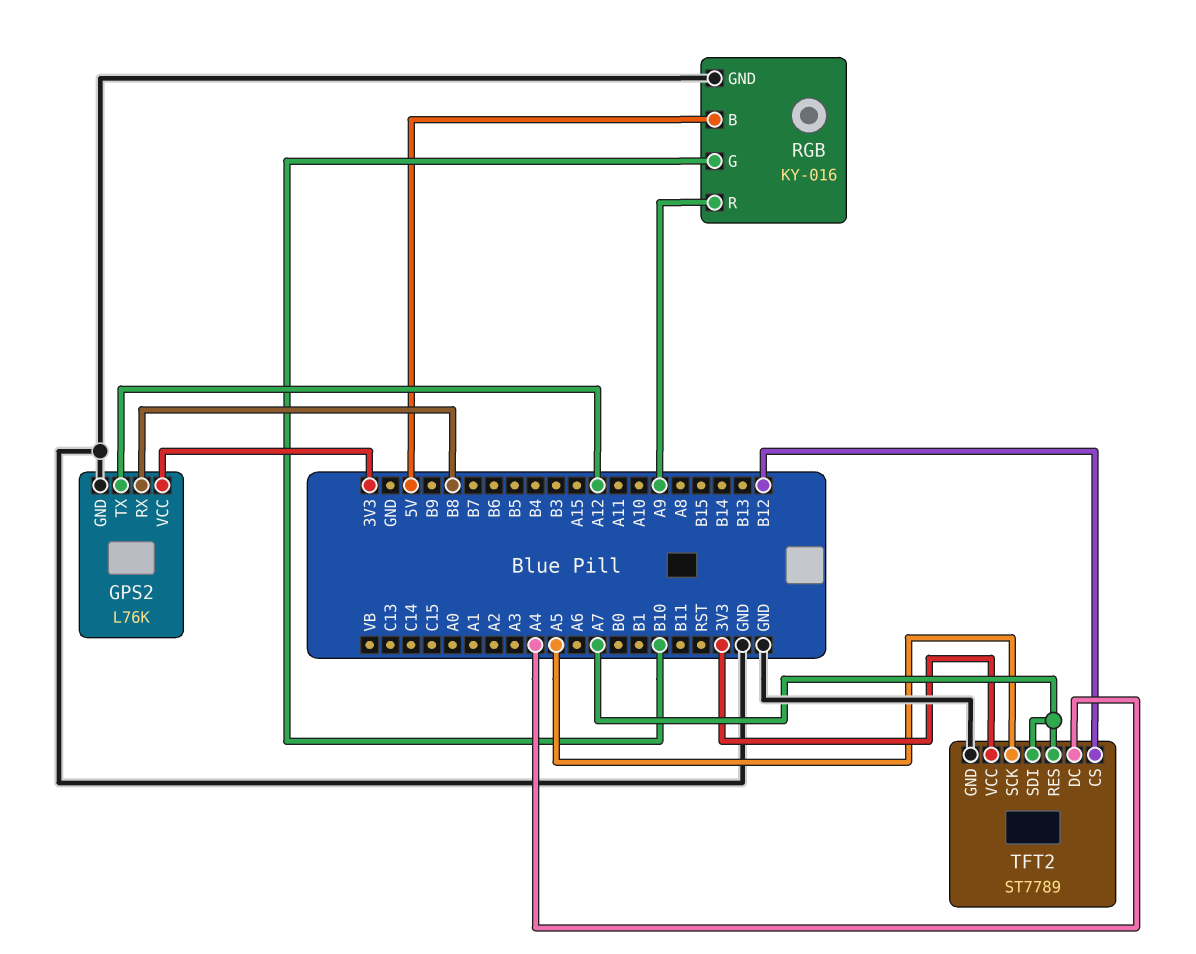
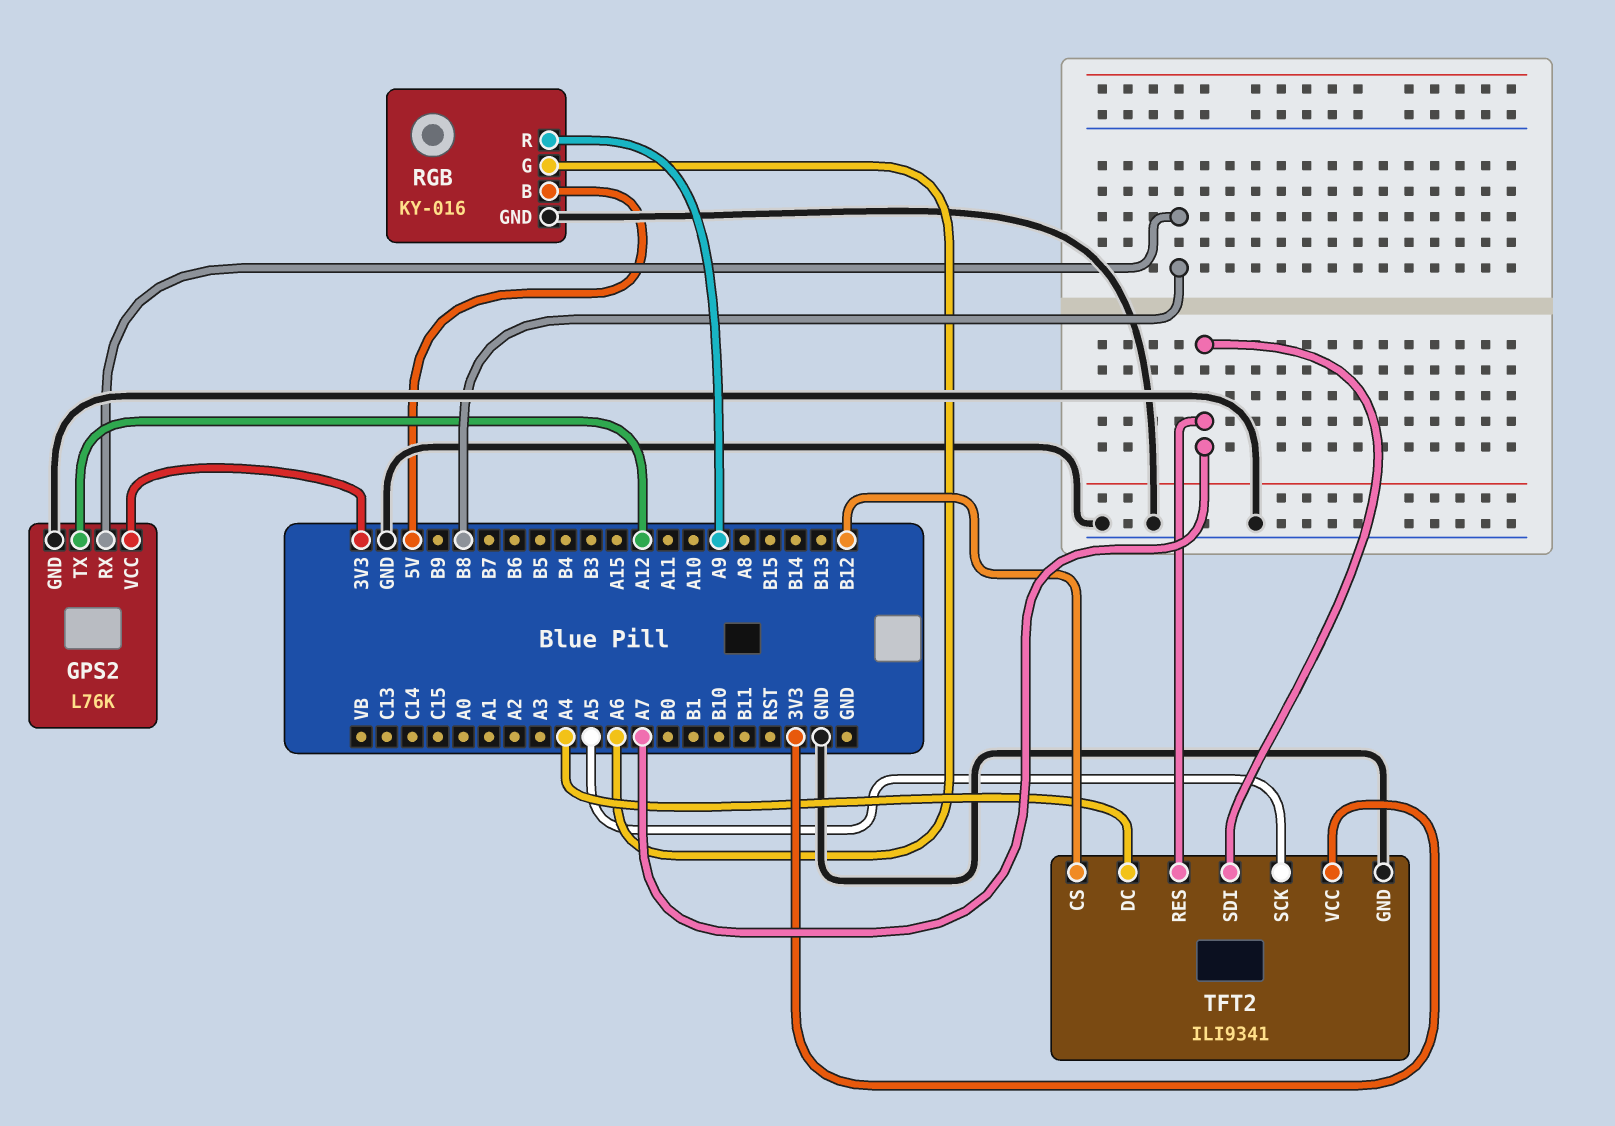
RGB pin G: B10 -> A6
TFT2: ST7789 -> ILI9341

